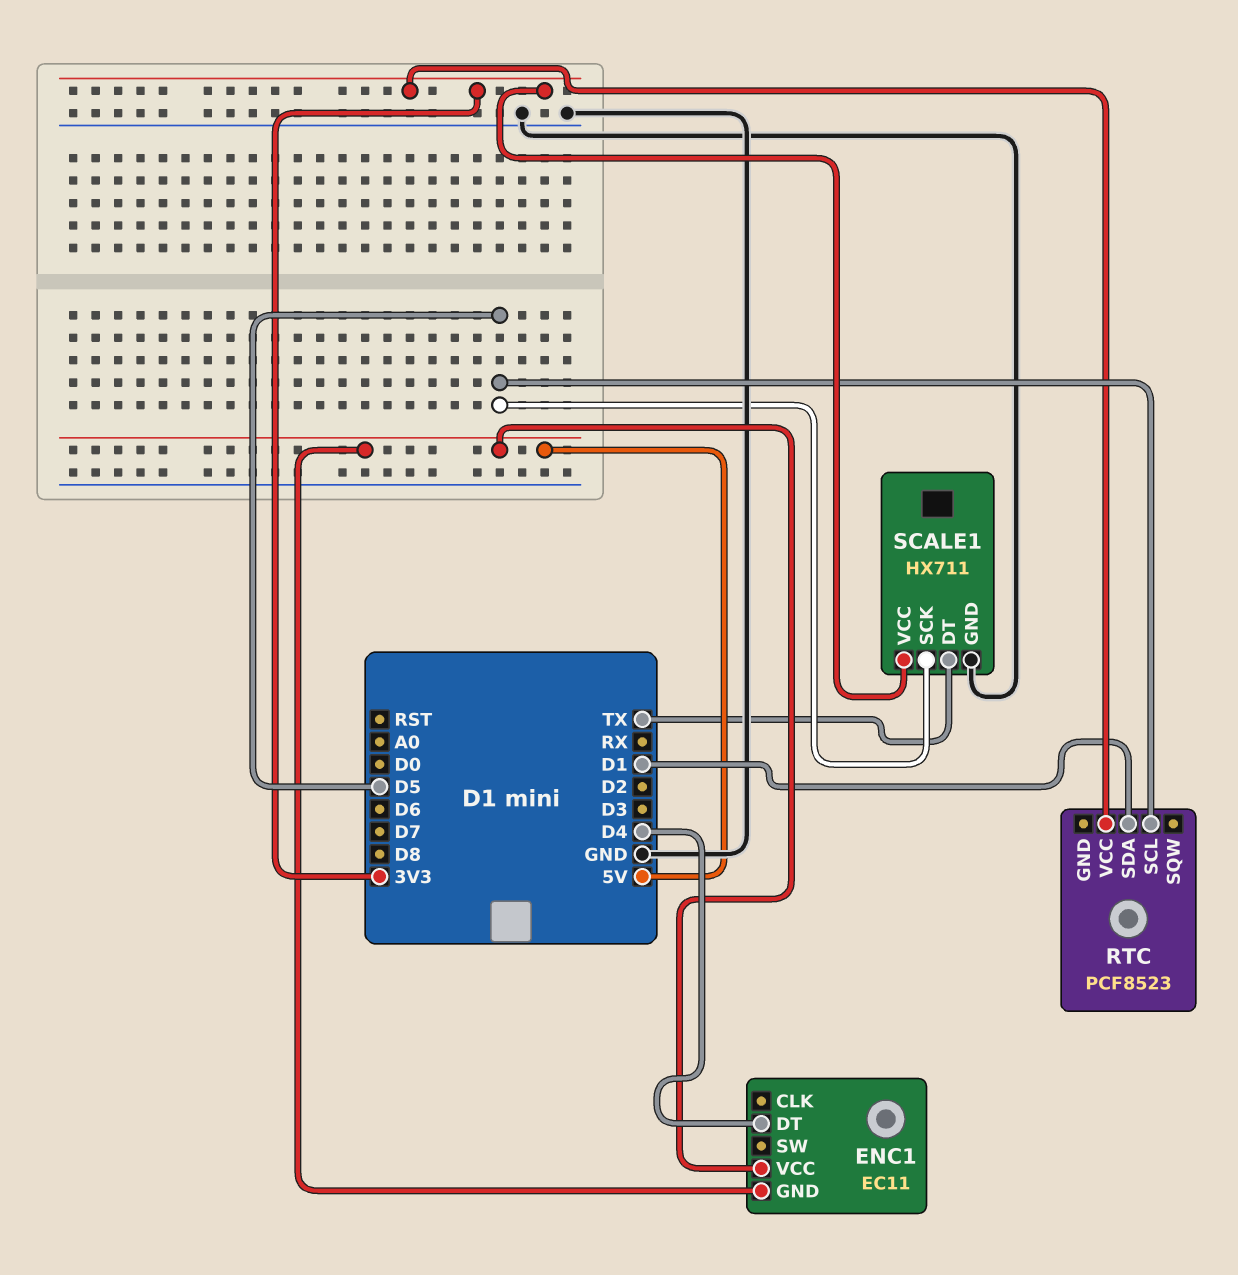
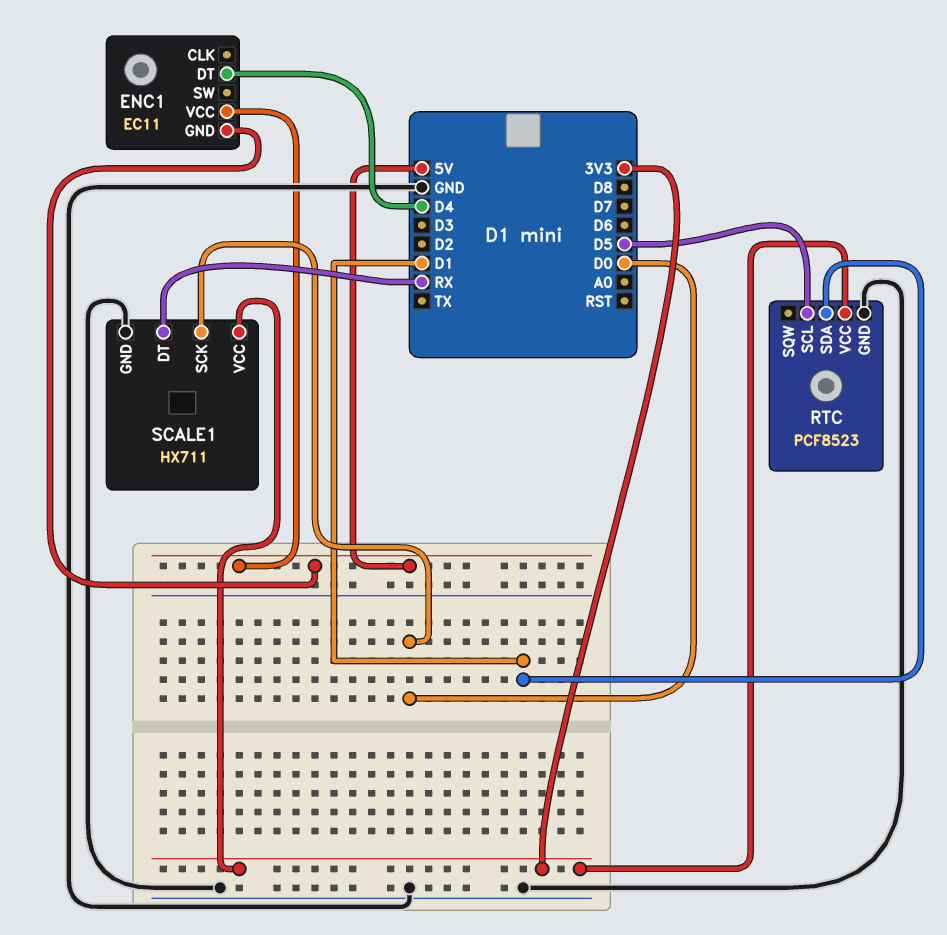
RTC pin GND: none -> GND
SCALE1 pin DT: TX -> RX
SCALE1 pin SCK: D5 -> D0

